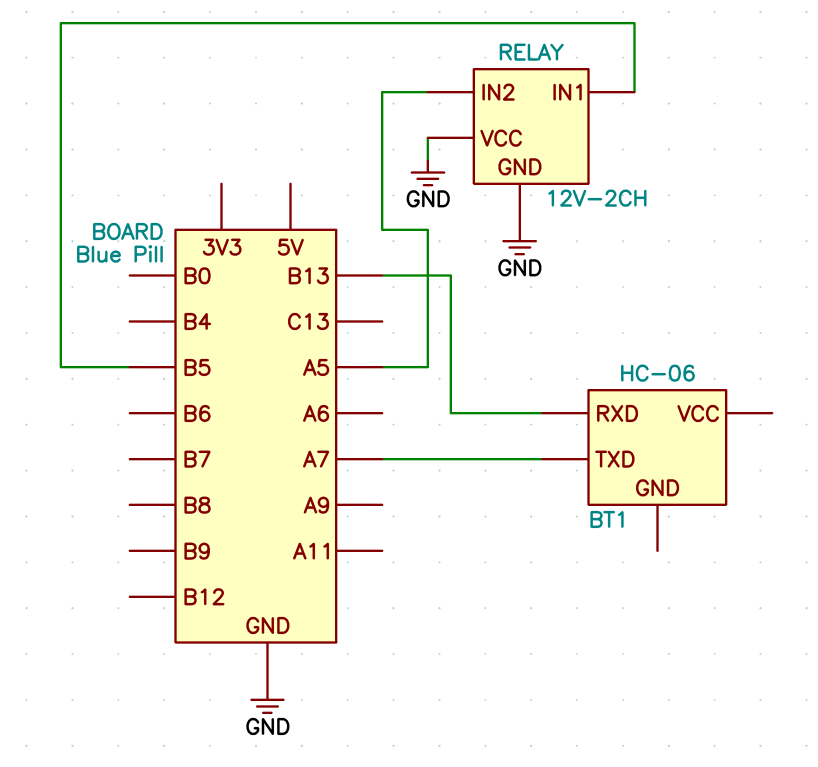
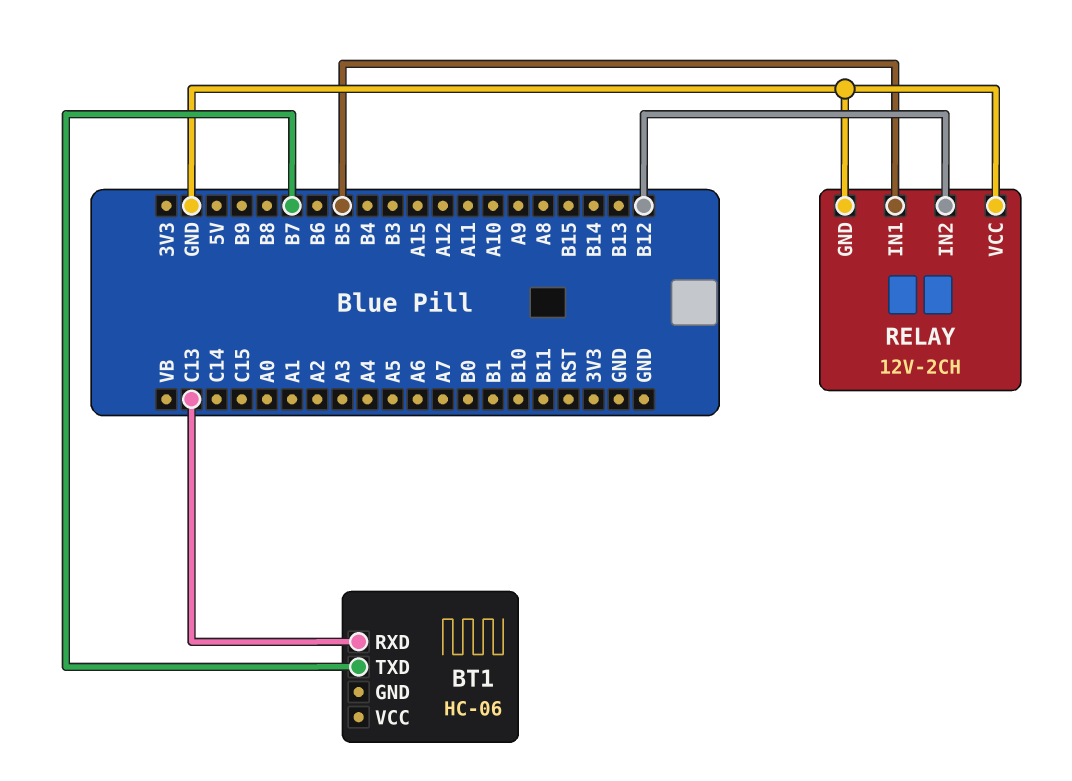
BT1 pin RXD: B13 -> C13
BT1 pin TXD: A7 -> B7
RELAY pin IN2: A5 -> B12

